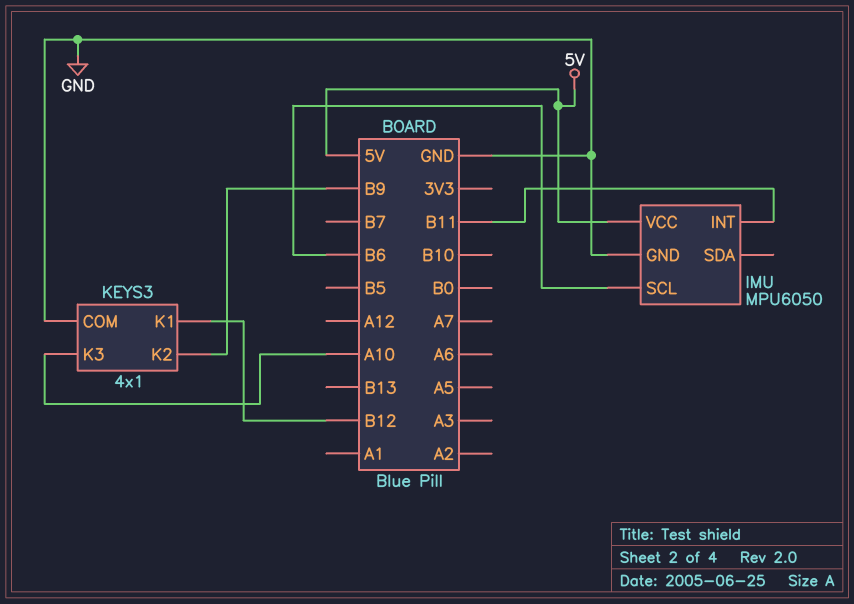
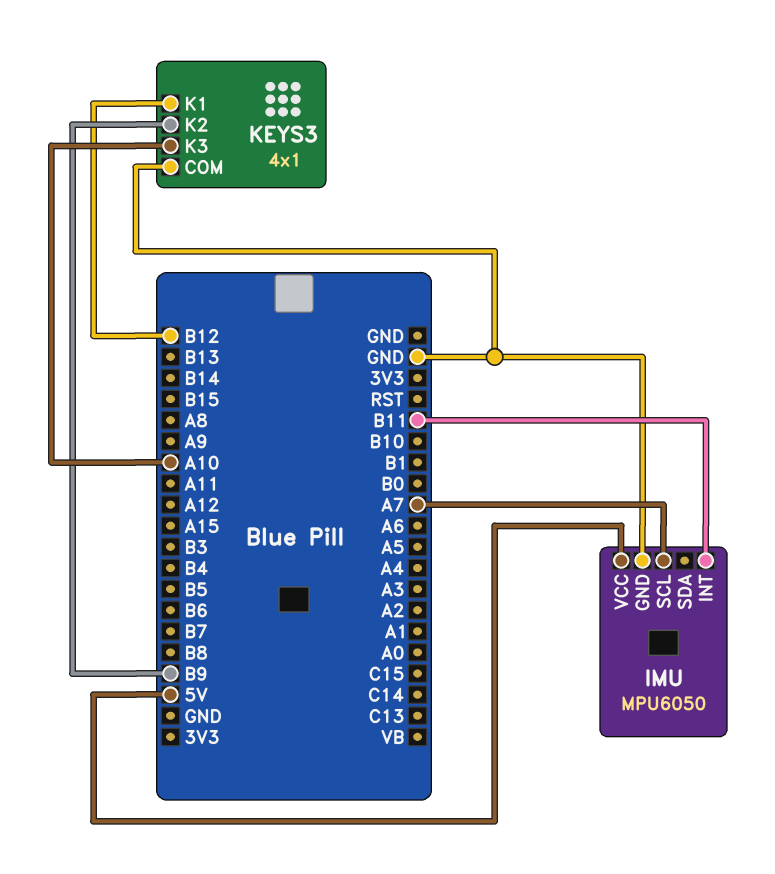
IMU pin SCL: B6 -> A7

